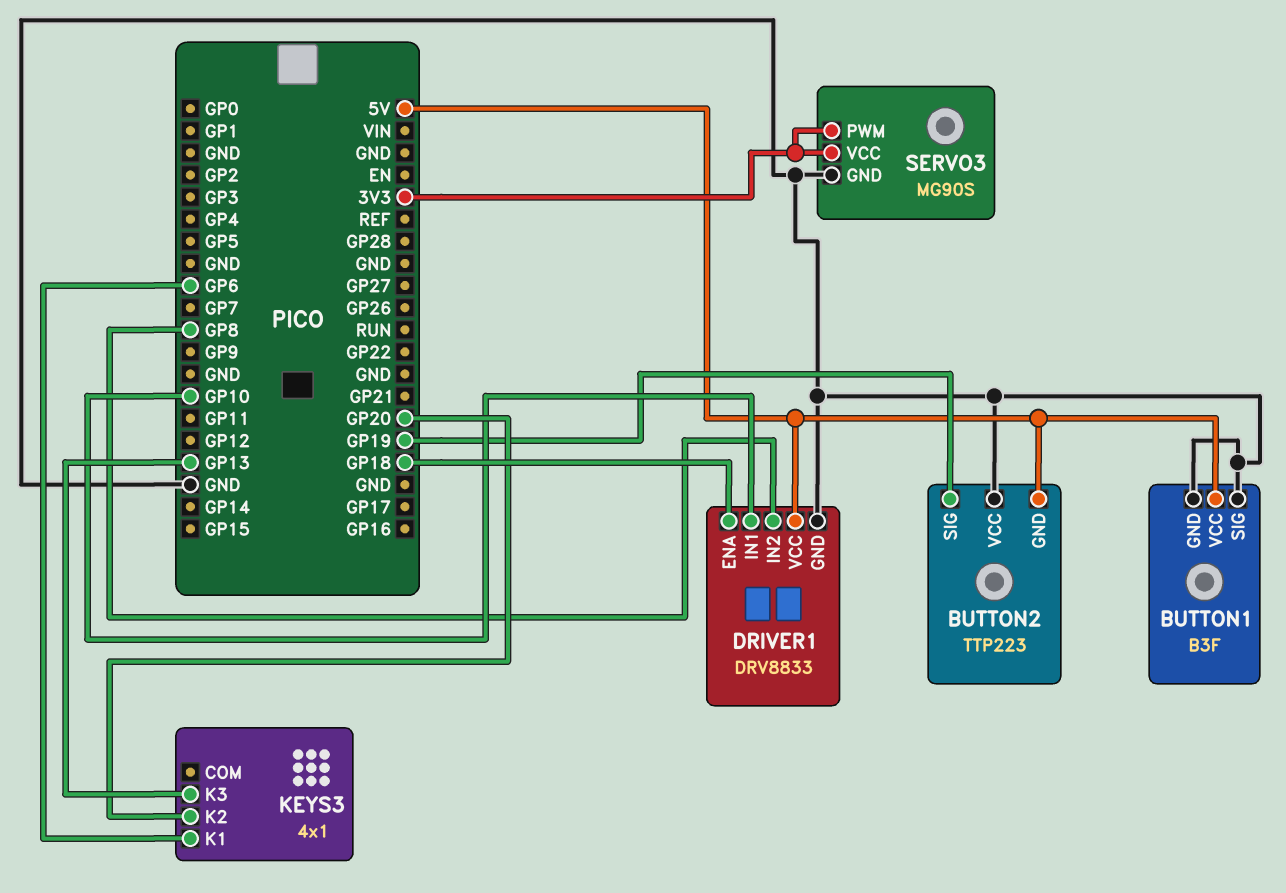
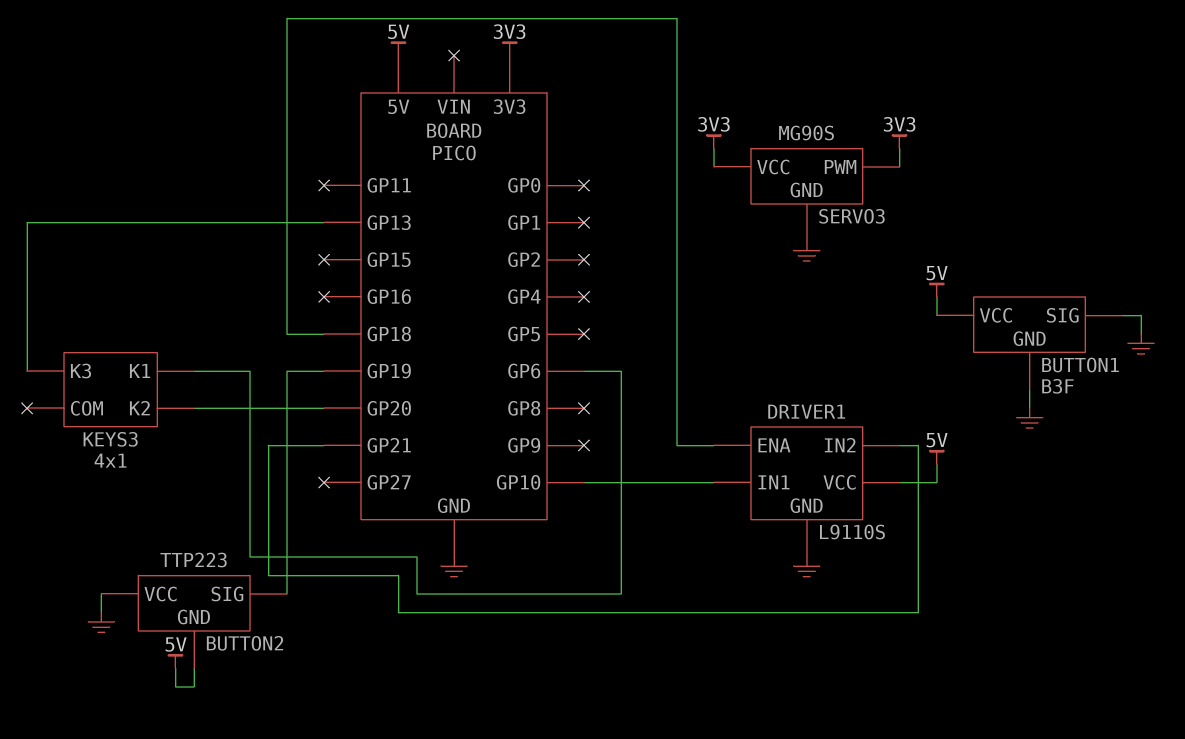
DRIVER1: DRV8833 -> L9110S
DRIVER1 pin IN2: GP8 -> GP21

